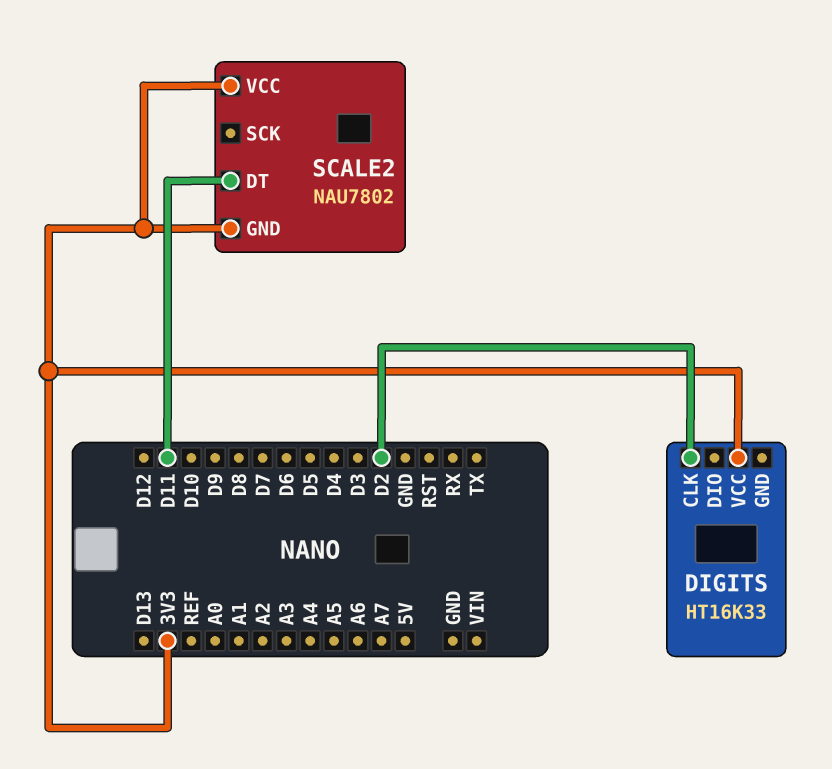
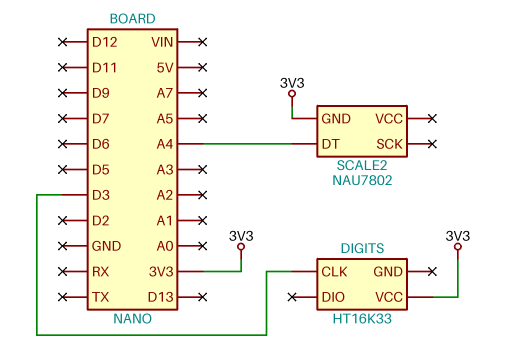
DIGITS pin CLK: D2 -> D3
SCALE2 pin DT: D11 -> A4
SCALE2 pin VCC: 3V3 -> none

